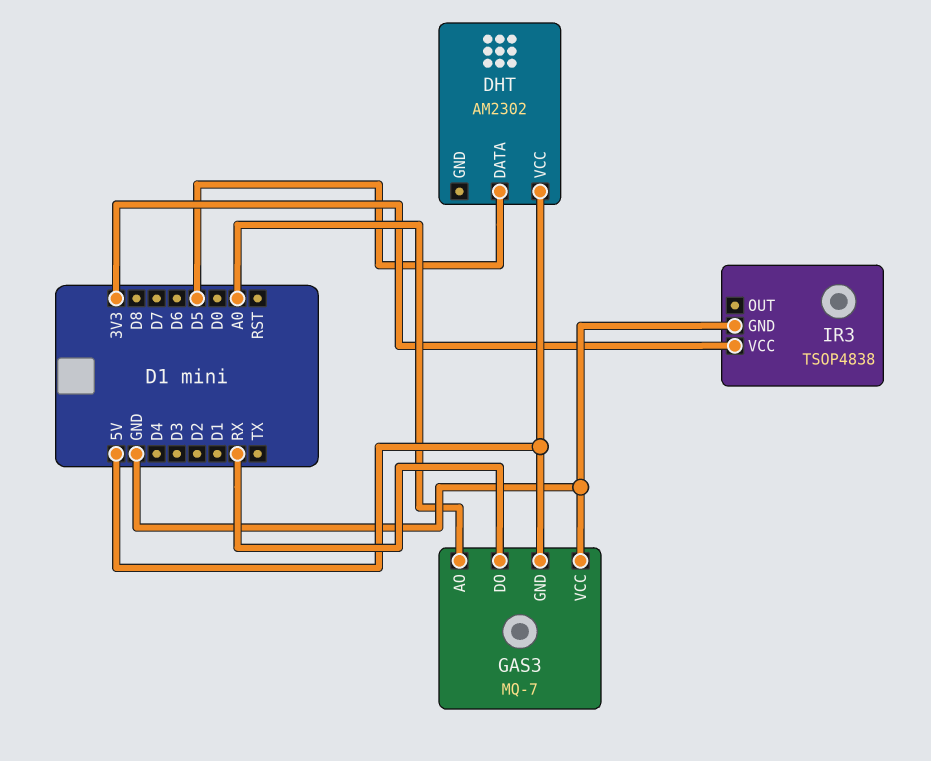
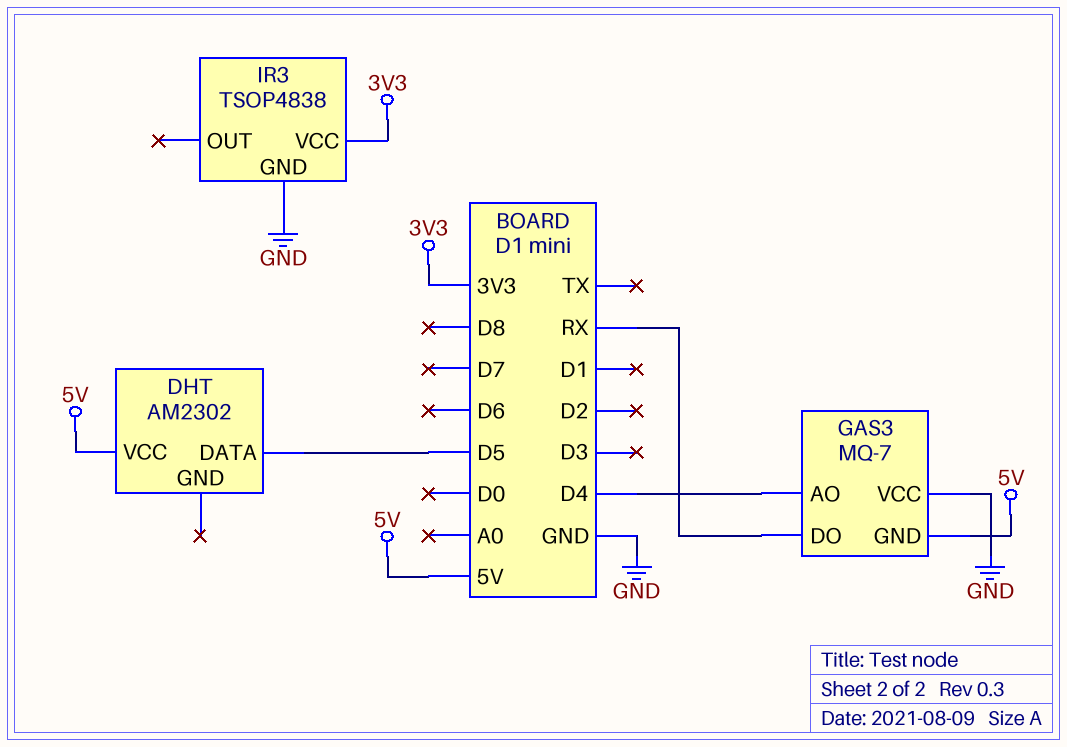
GAS3 pin AO: A0 -> D4

